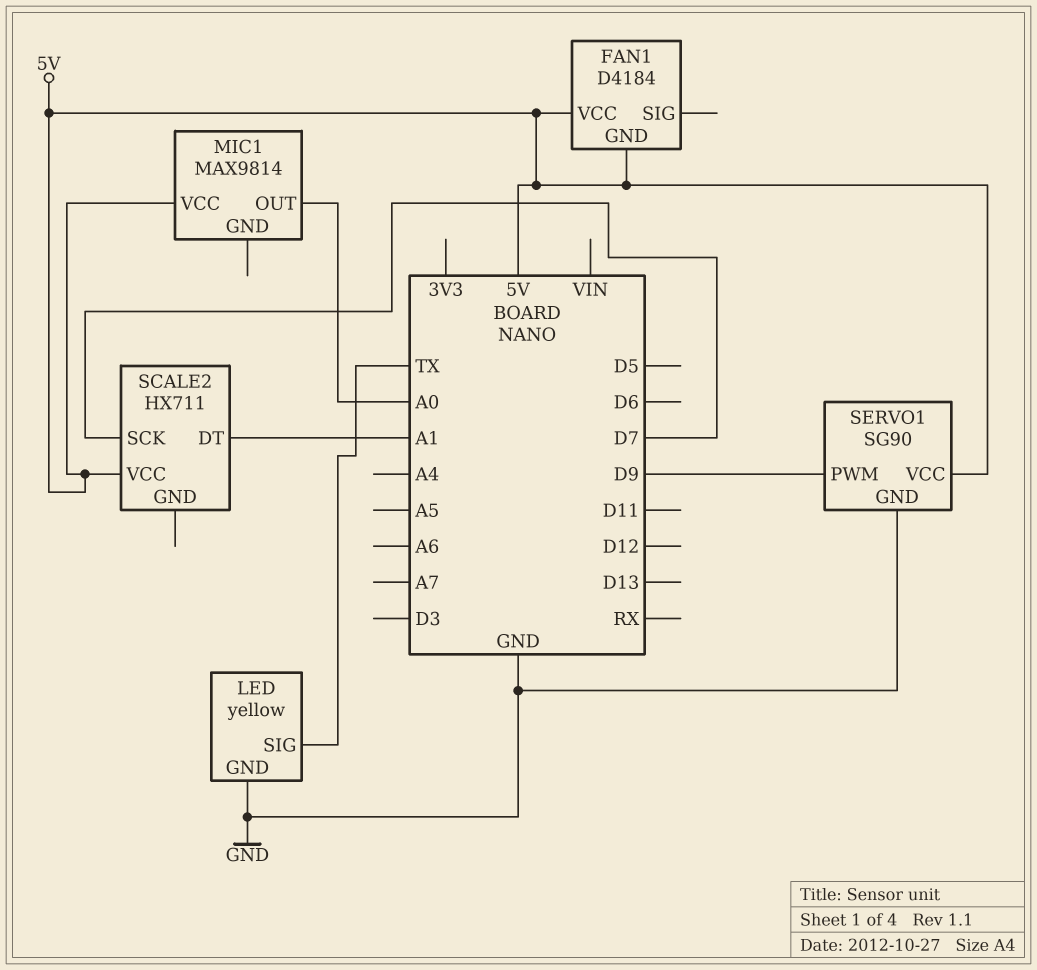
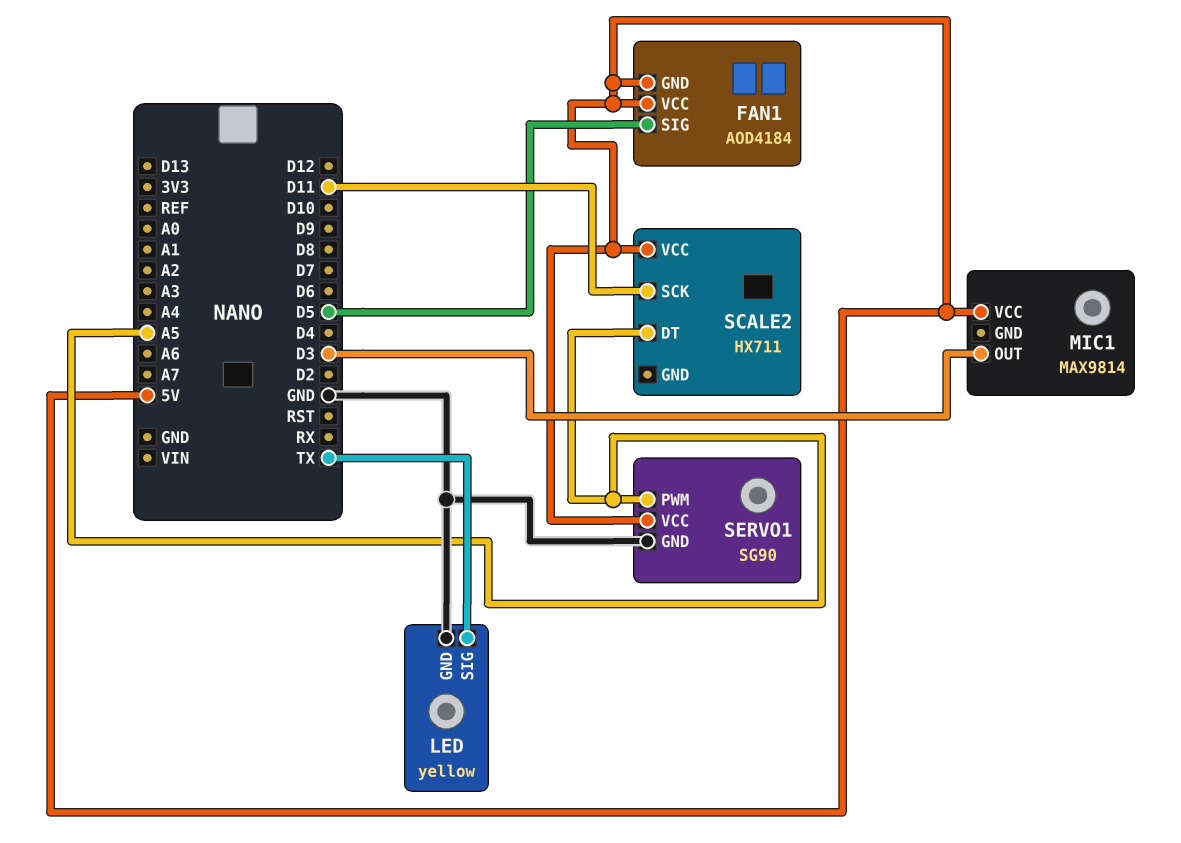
FAN1: D4184 -> AOD4184
FAN1 pin SIG: none -> D5
MIC1 pin OUT: A0 -> D3
SCALE2 pin DT: A1 -> A5
SCALE2 pin SCK: D7 -> D11
SERVO1 pin PWM: D9 -> A5

